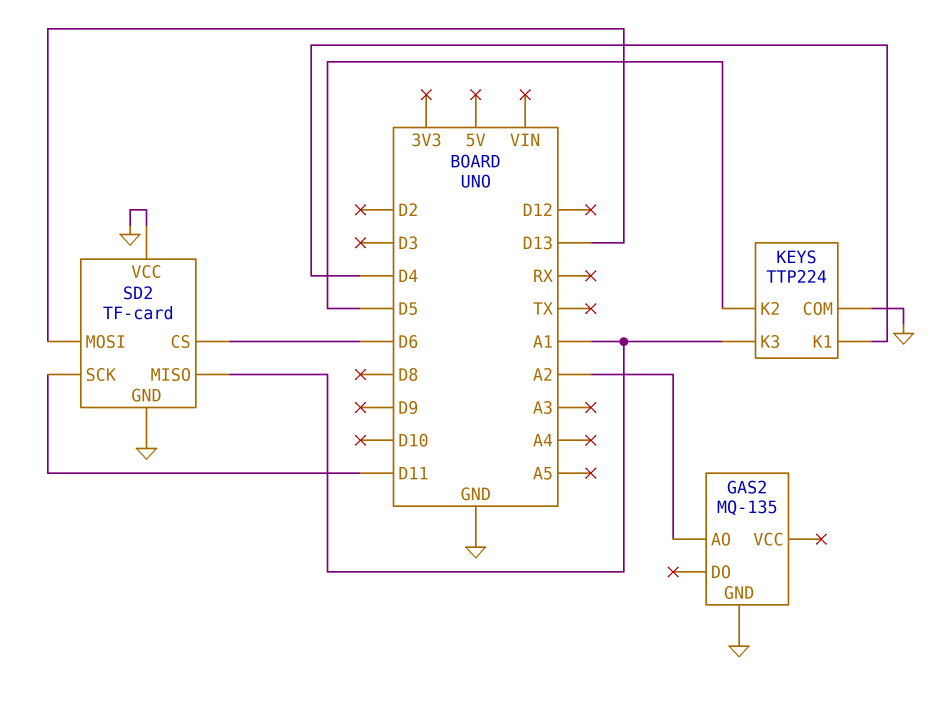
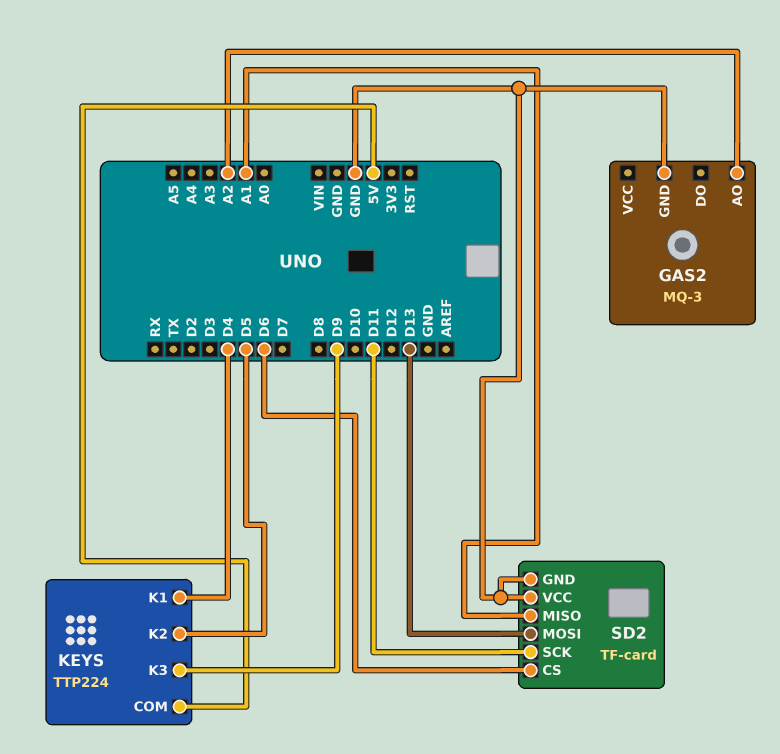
GAS2: MQ-135 -> MQ-3
KEYS pin COM: GND -> 5V
KEYS pin K3: A1 -> D9

